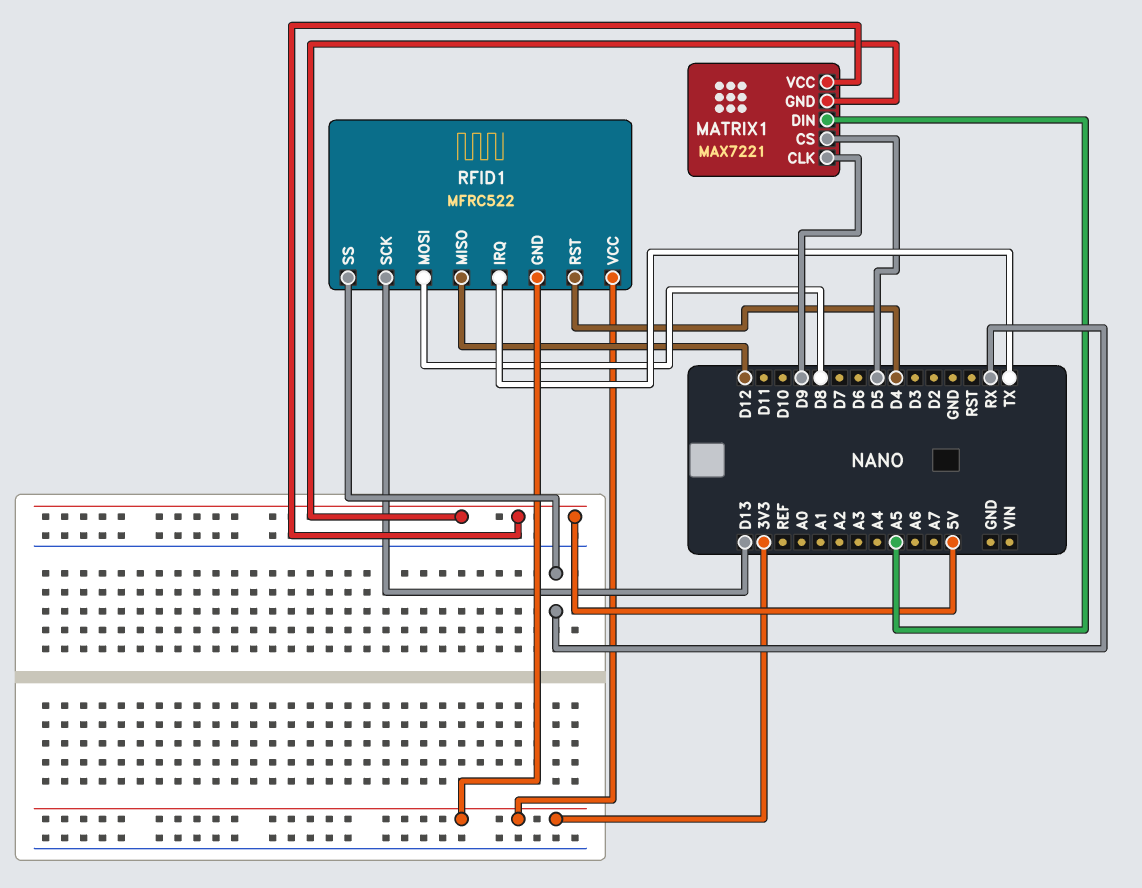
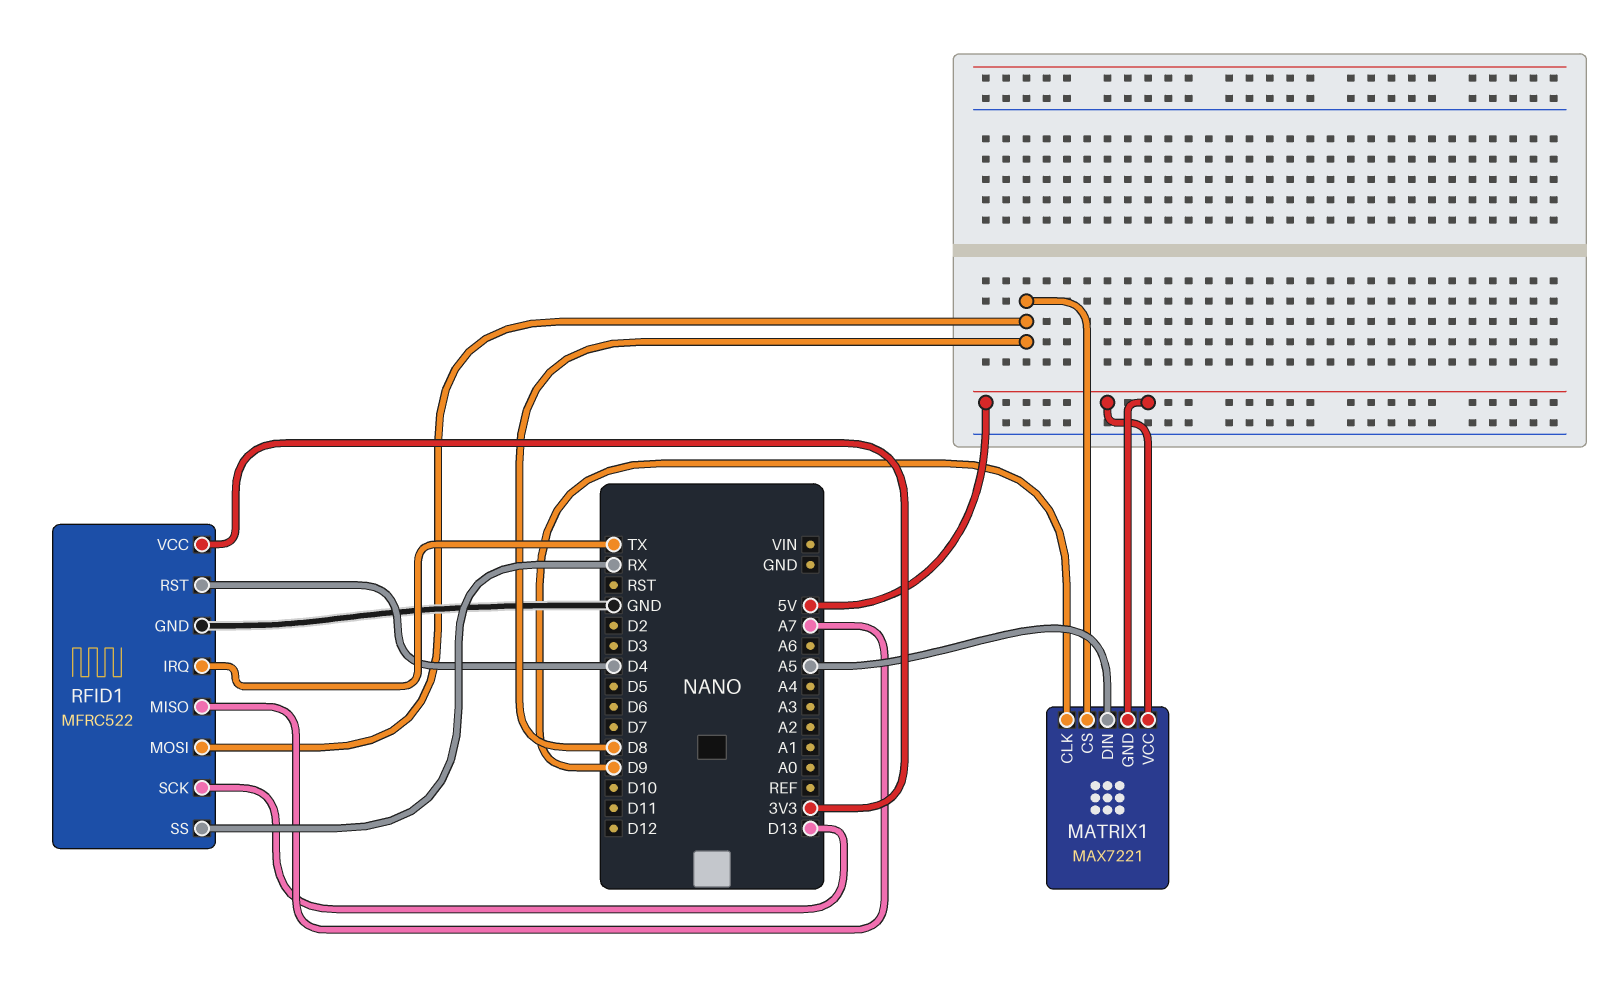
MATRIX1 pin CS: D5 -> D8
RFID1 pin GND: 3V3 -> GND
RFID1 pin MISO: D12 -> A7

